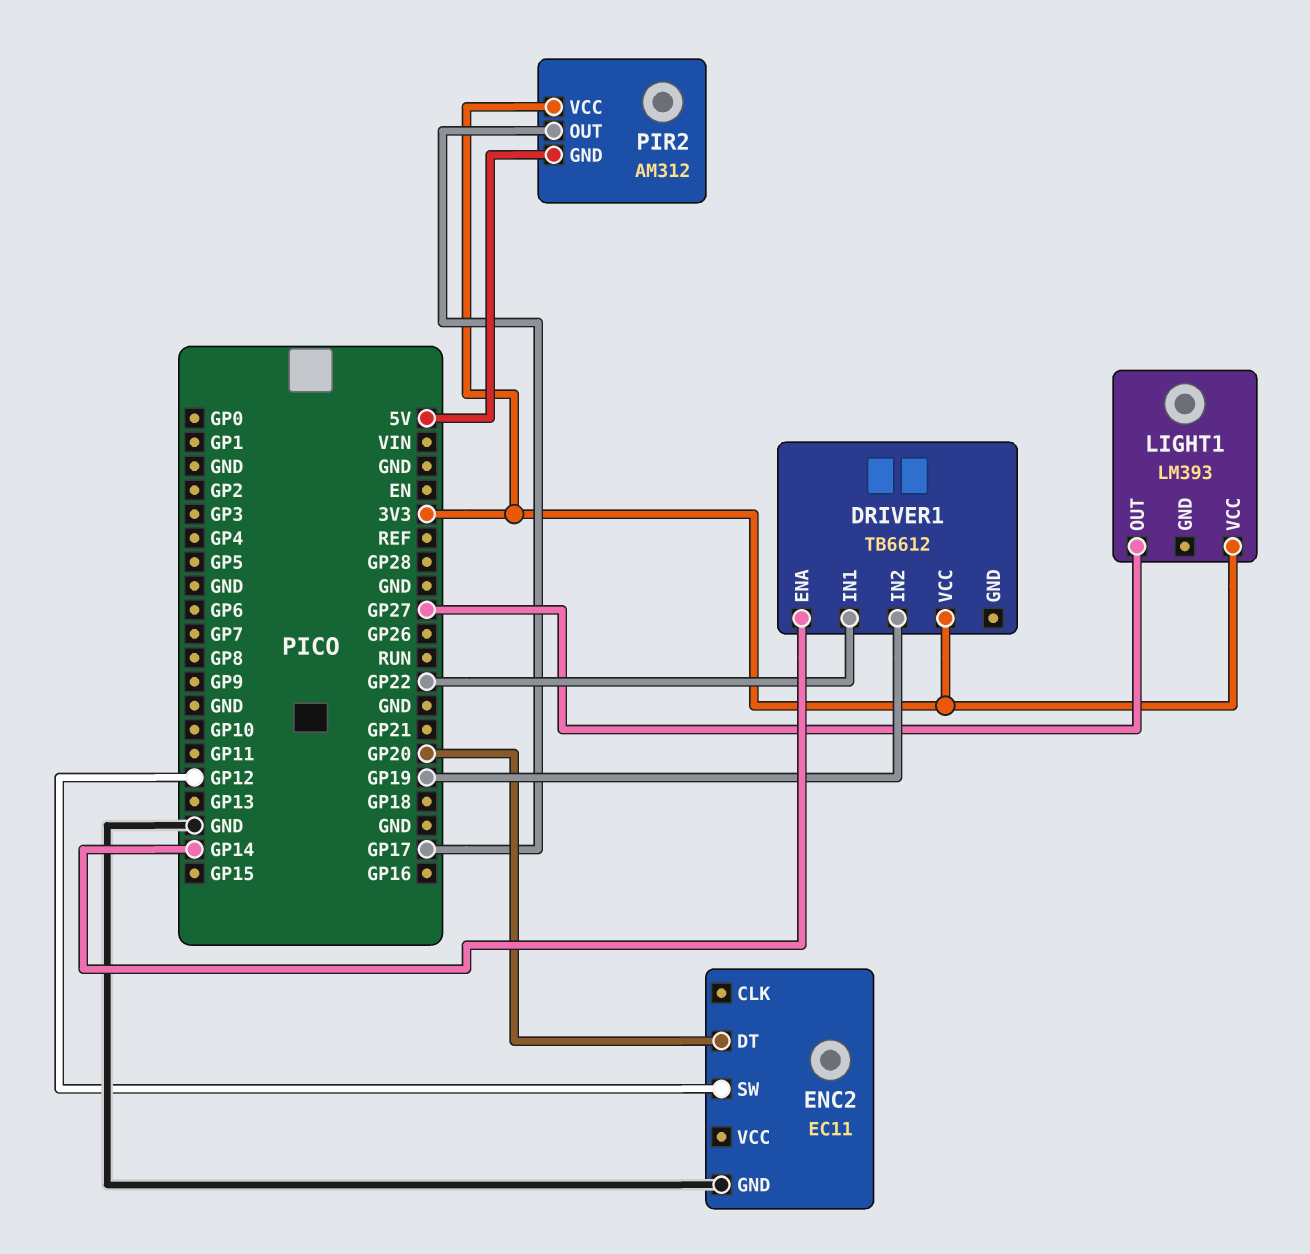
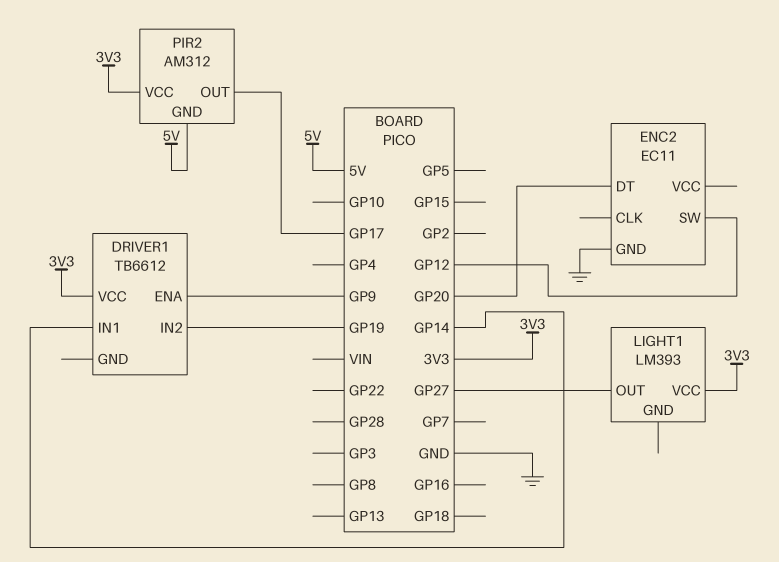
DRIVER1 pin ENA: GP14 -> GP9
DRIVER1 pin IN1: GP22 -> GP14

